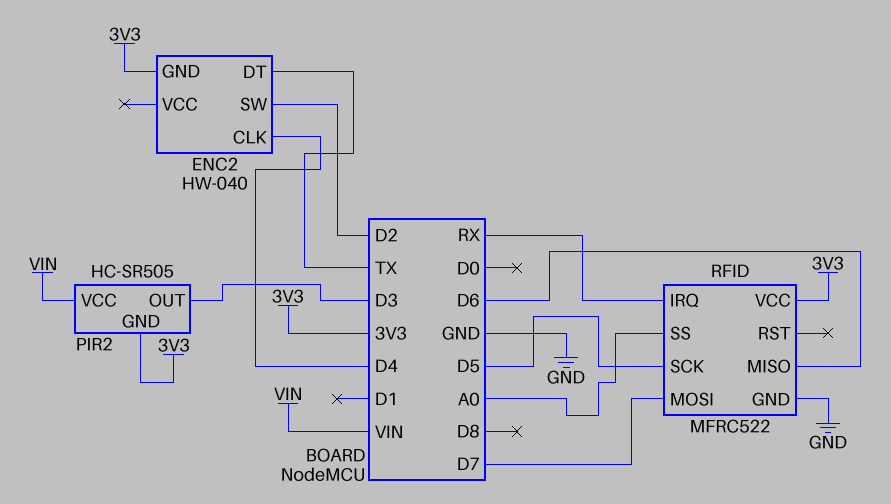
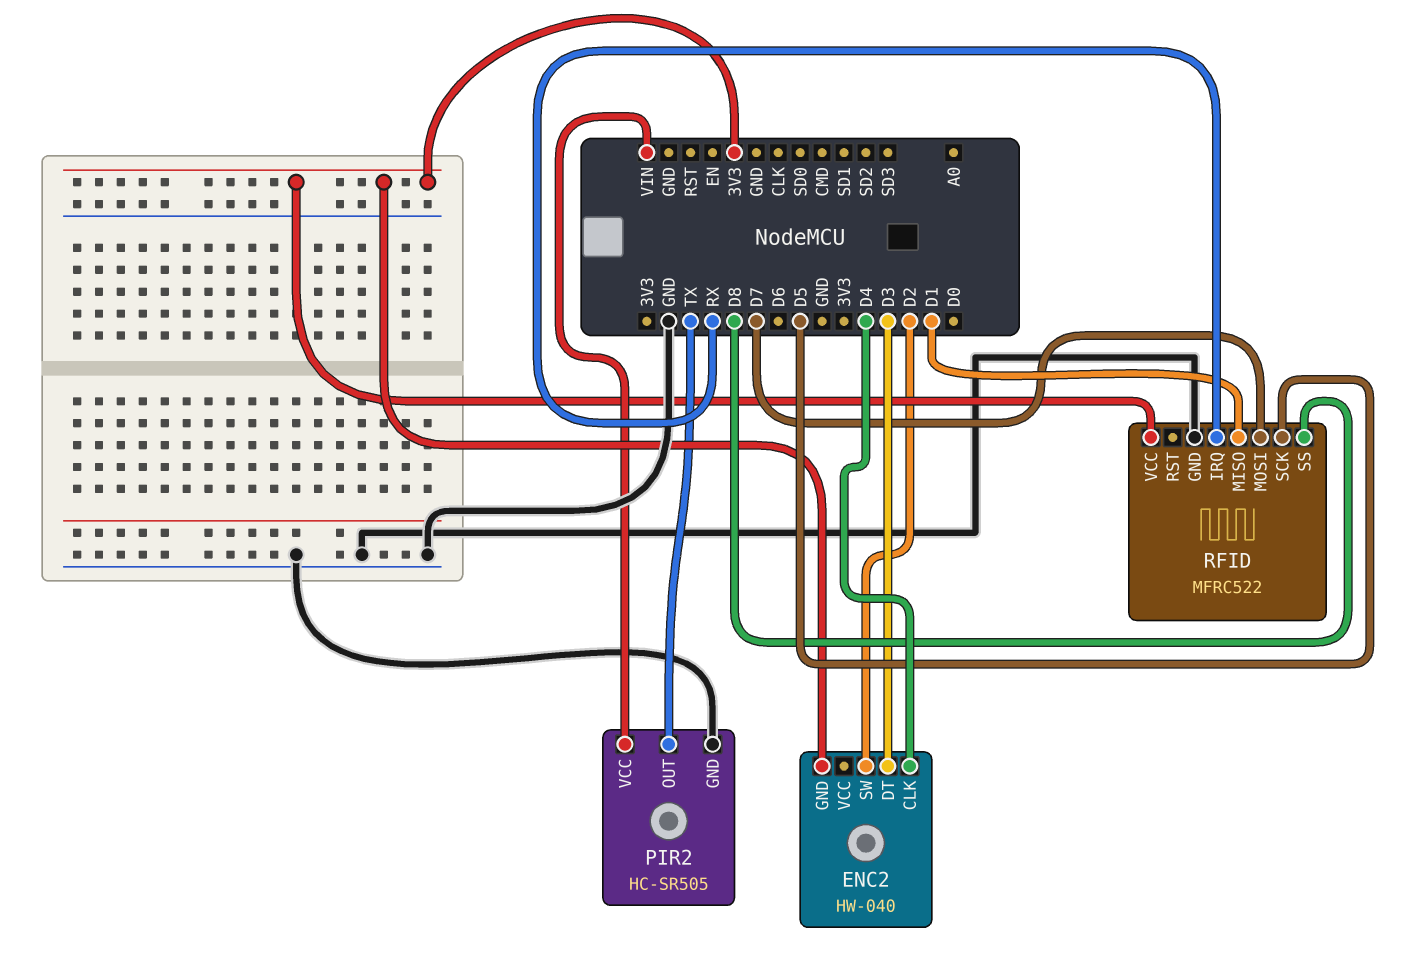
ENC2 pin DT: TX -> D3
PIR2 pin GND: 3V3 -> GND
PIR2 pin OUT: D3 -> TX
RFID pin MISO: D6 -> D1
RFID pin SS: A0 -> D8

